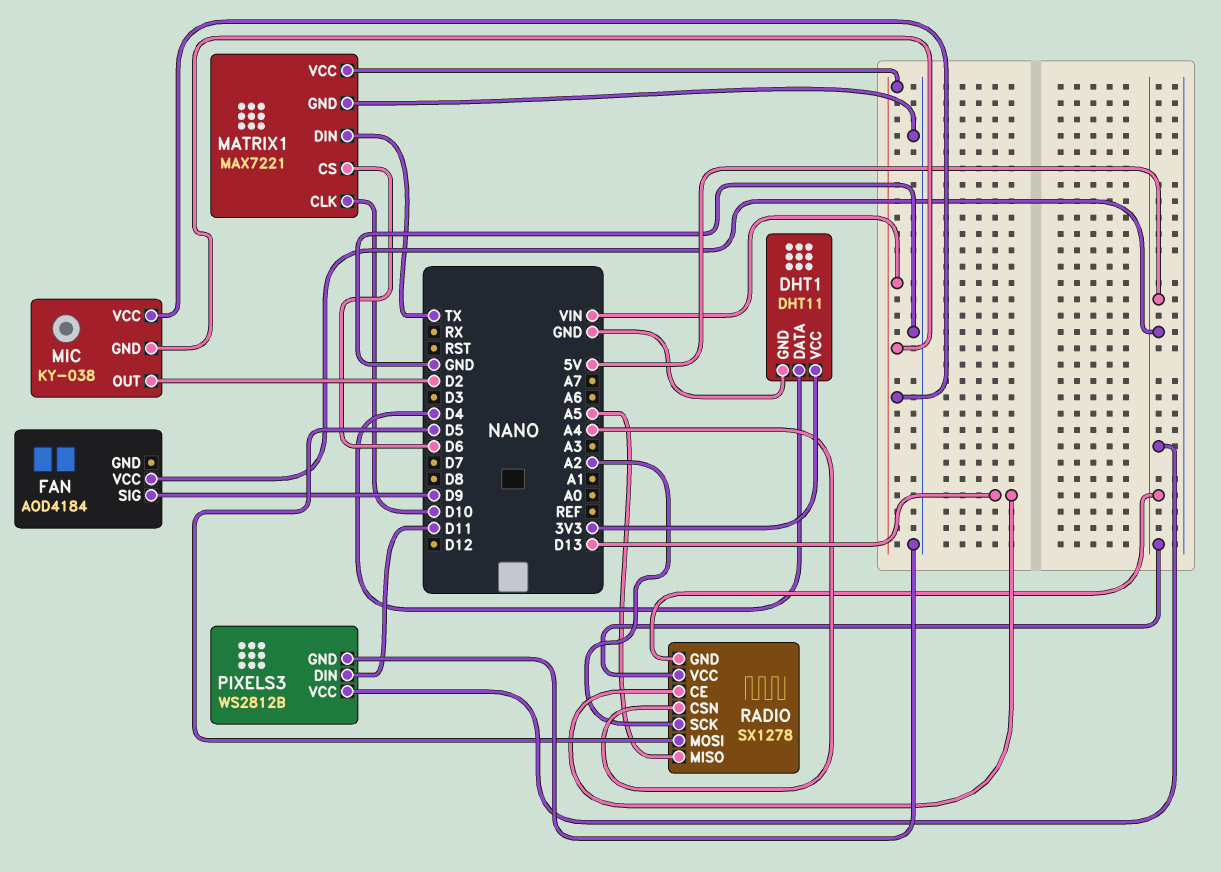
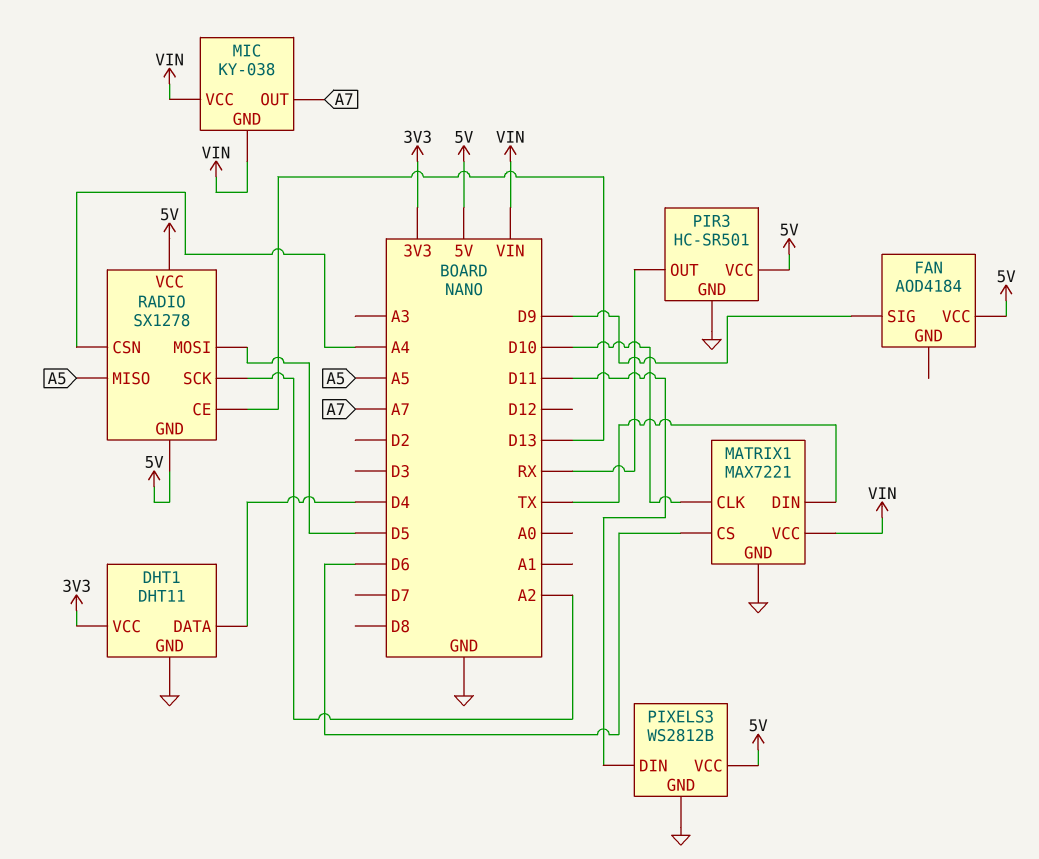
MIC pin OUT: D2 -> A7
PIR3: none -> HC-SR501
PIR3 pin GND: none -> GND
PIR3 pin OUT: none -> RX
PIR3 pin VCC: none -> 5V

